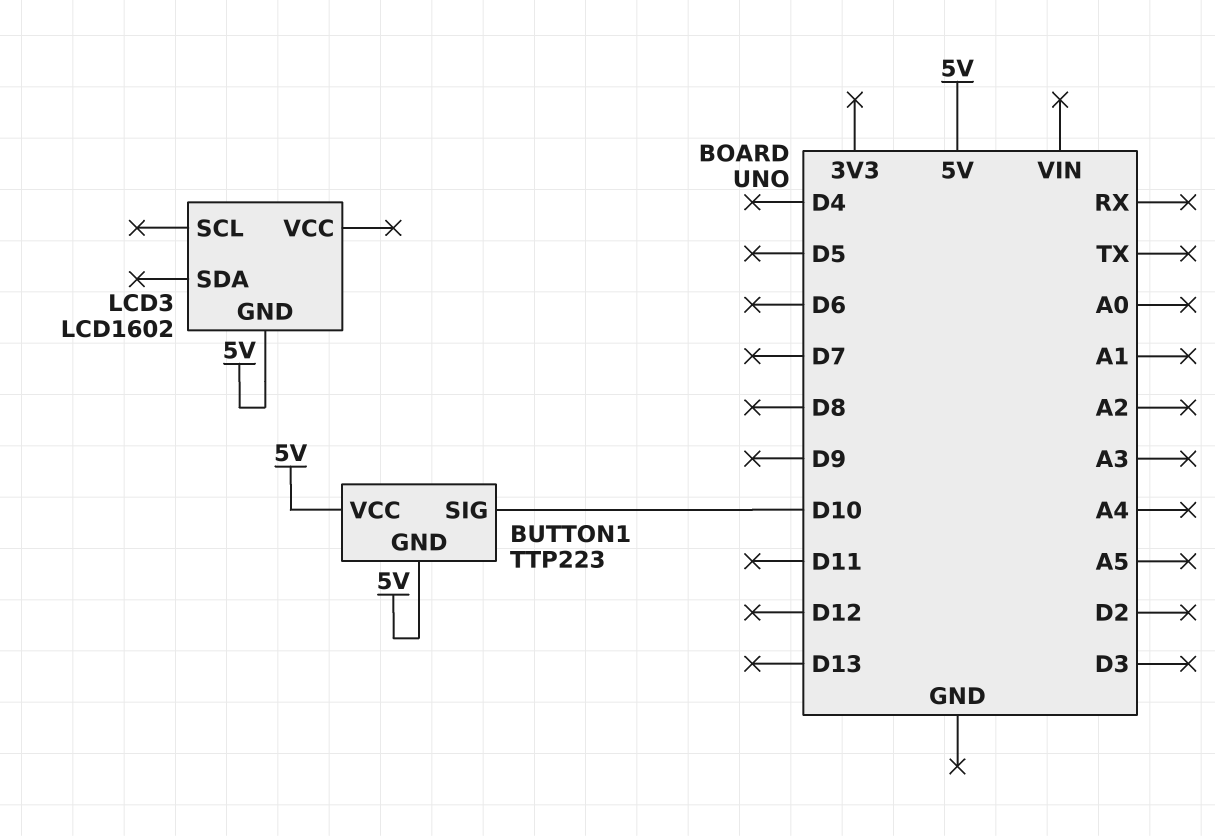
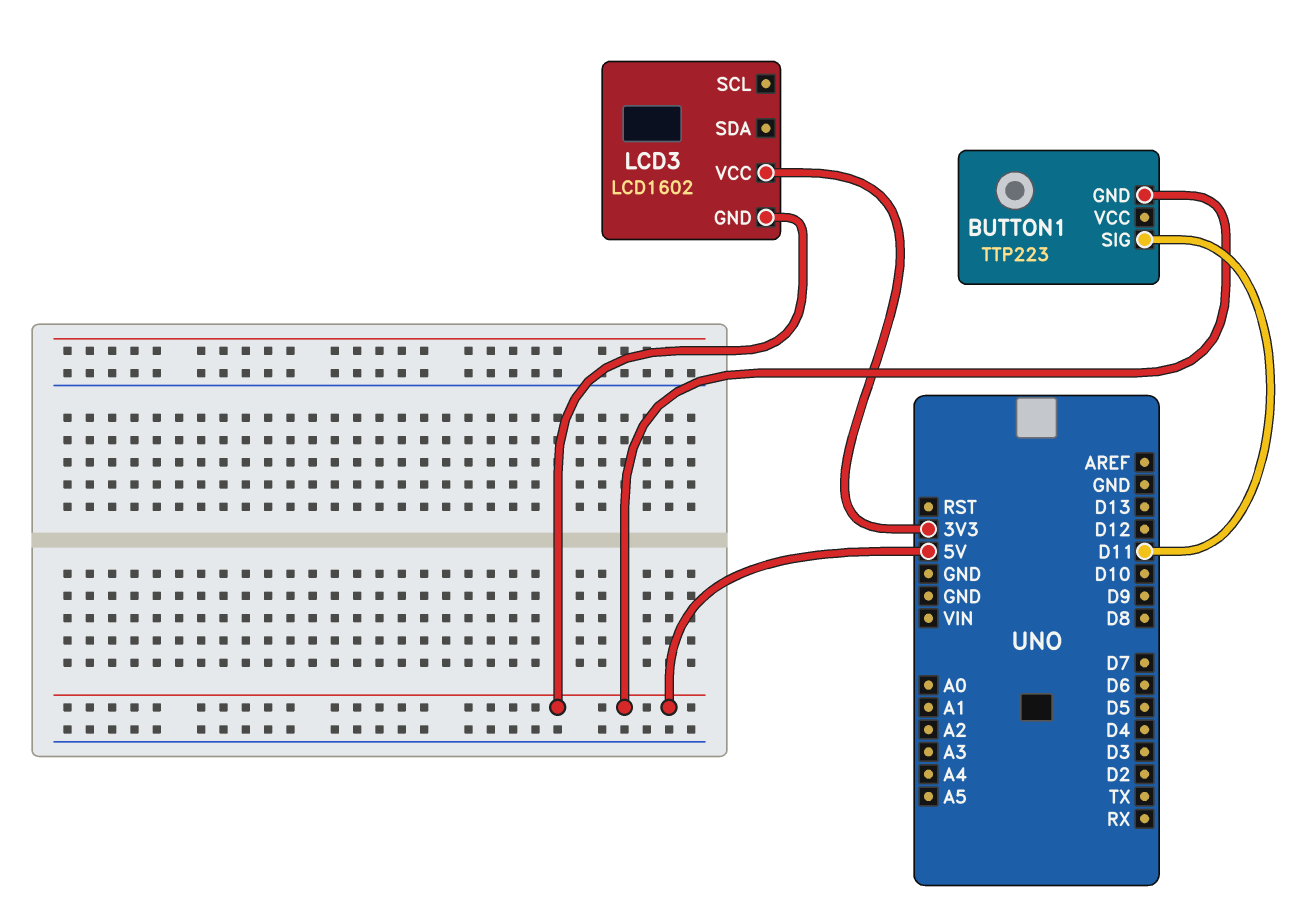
BUTTON1 pin SIG: D10 -> D11
BUTTON1 pin VCC: 5V -> none
LCD3 pin VCC: none -> 3V3

